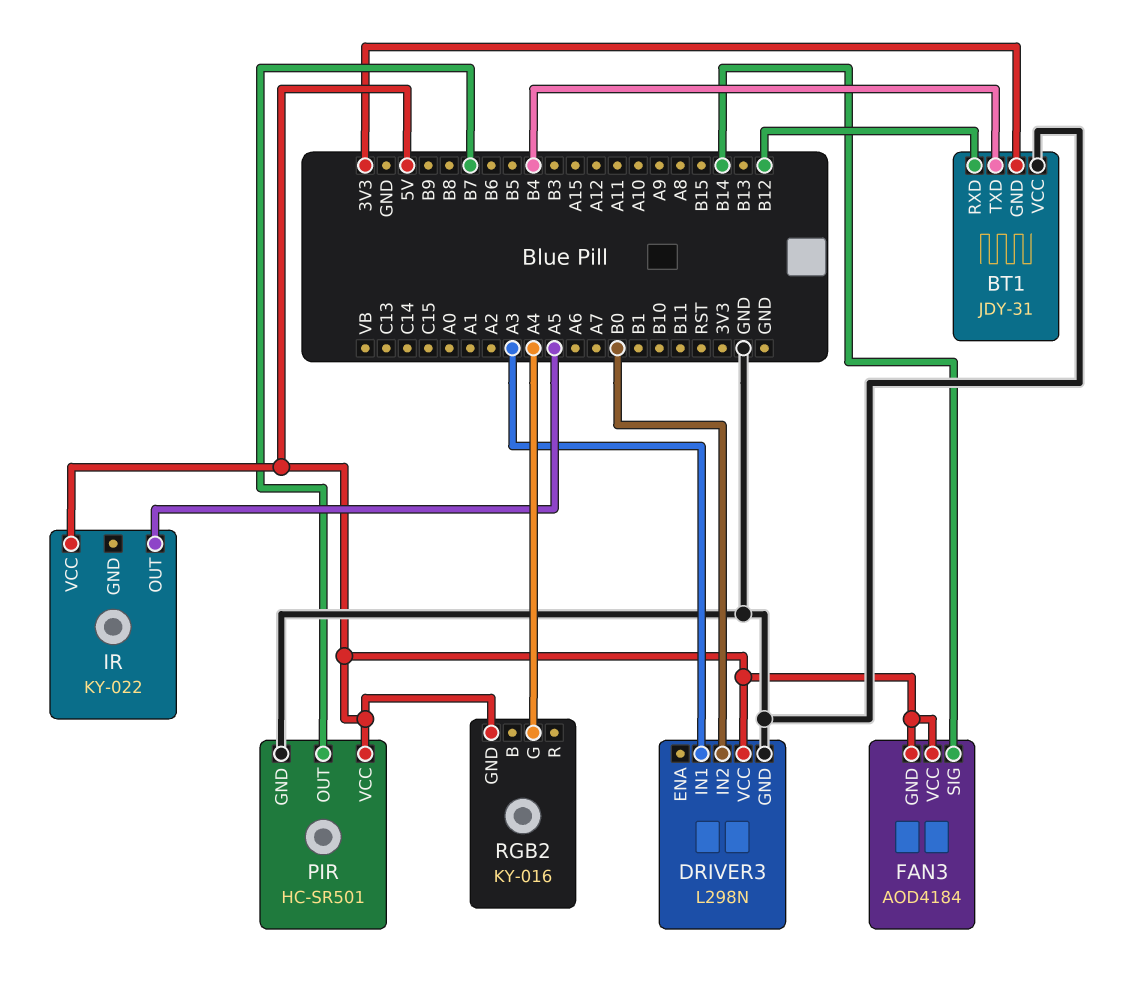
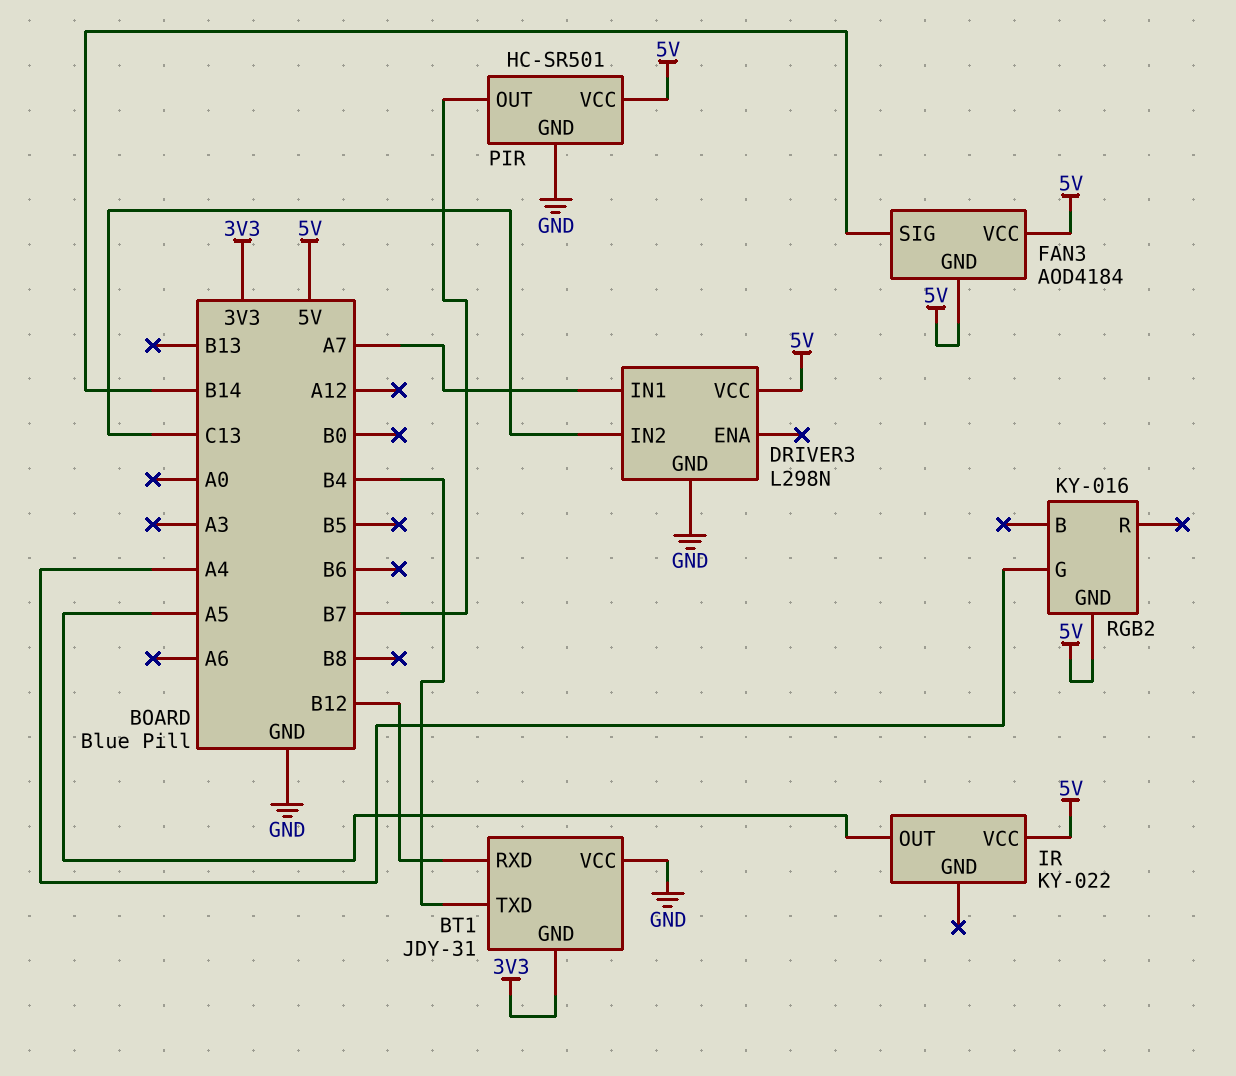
DRIVER3 pin IN1: A3 -> A7
DRIVER3 pin IN2: B0 -> C13

